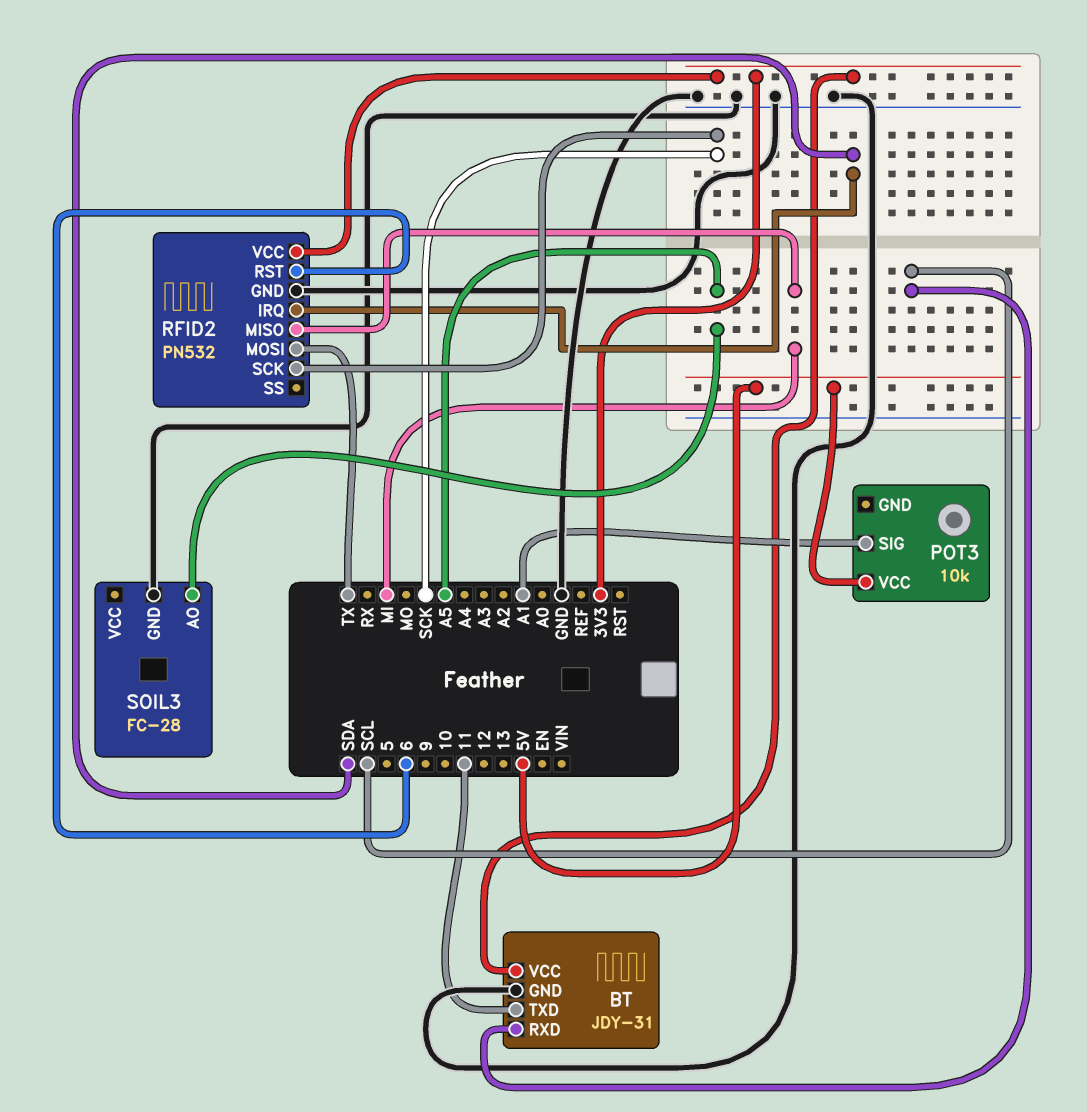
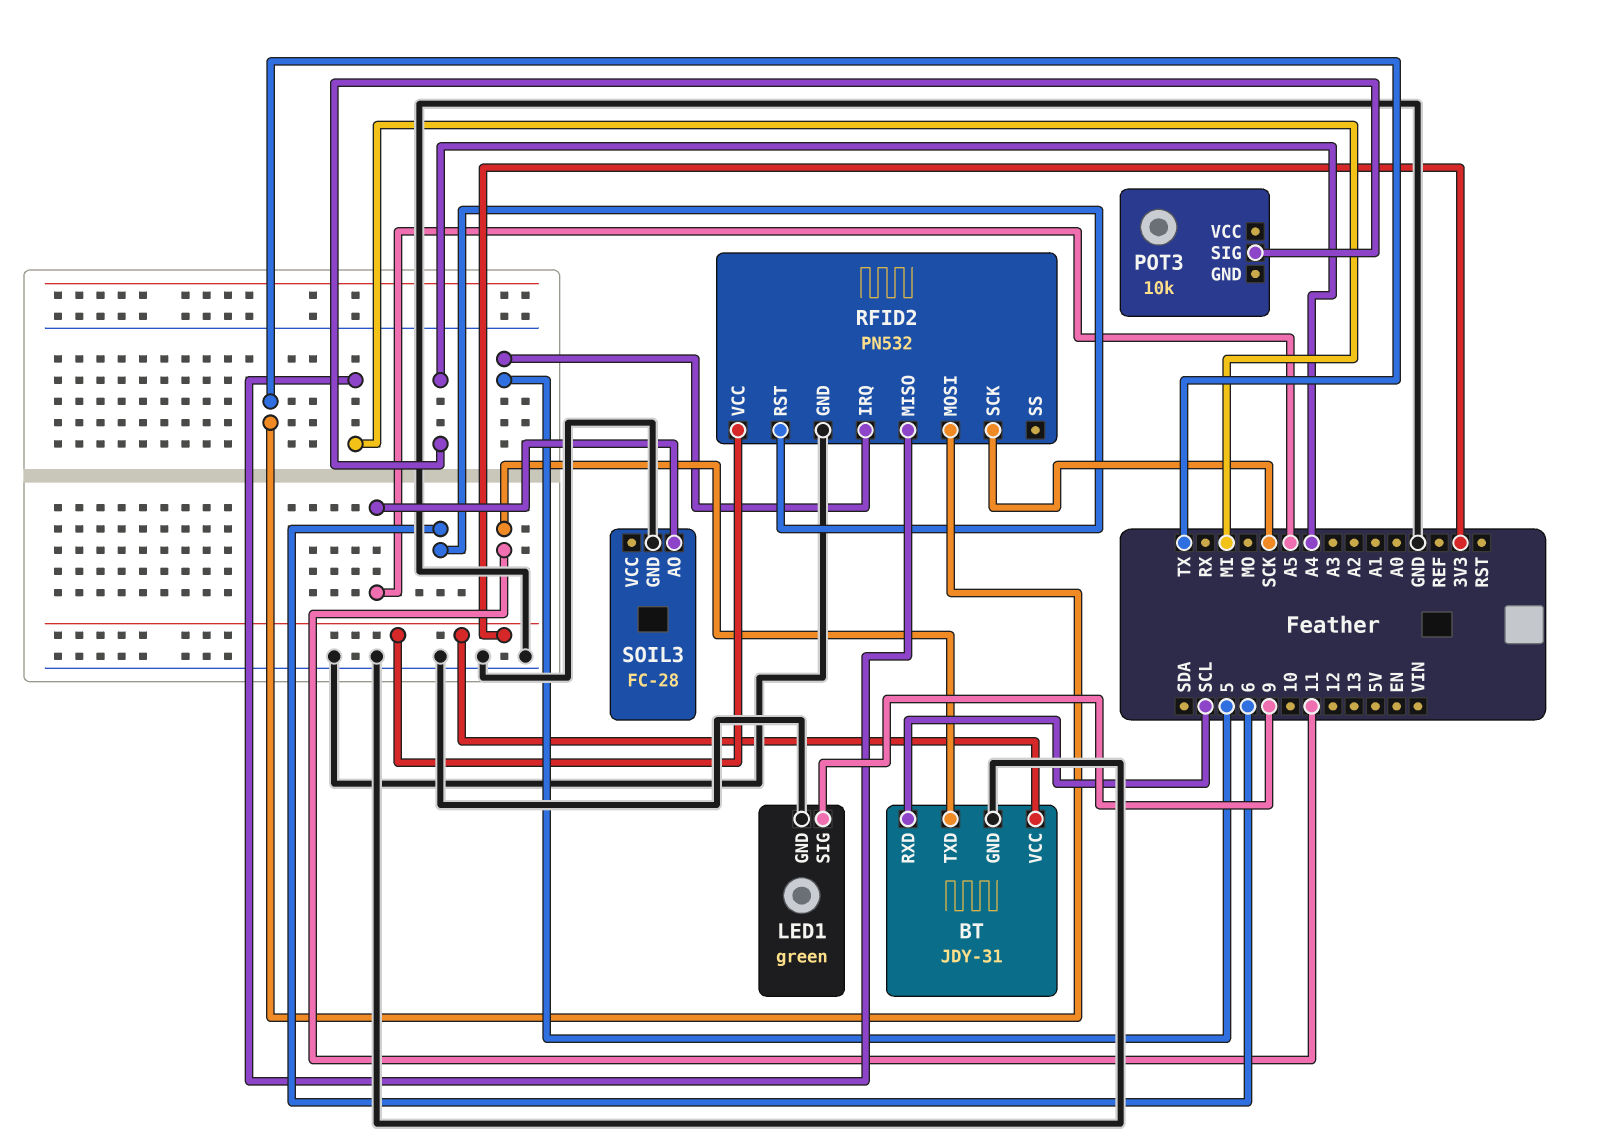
LED1: none -> green
LED1 pin GND: none -> GND
LED1 pin SIG: none -> 9
POT3 pin SIG: A1 -> A4
POT3 pin VCC: 5V -> none
RFID2 pin IRQ: SDA -> 5

